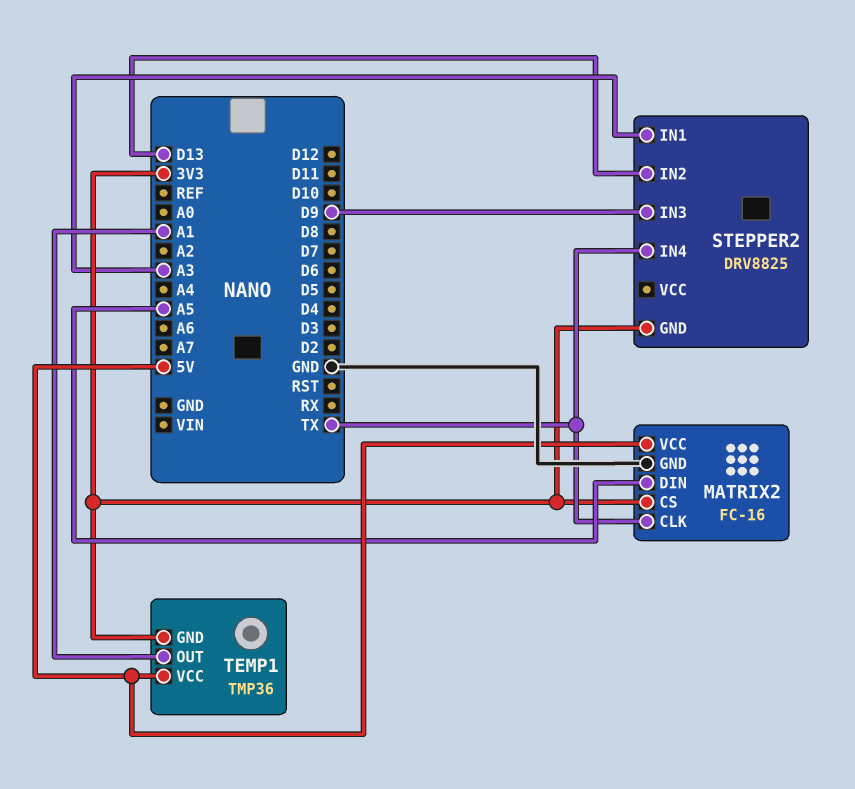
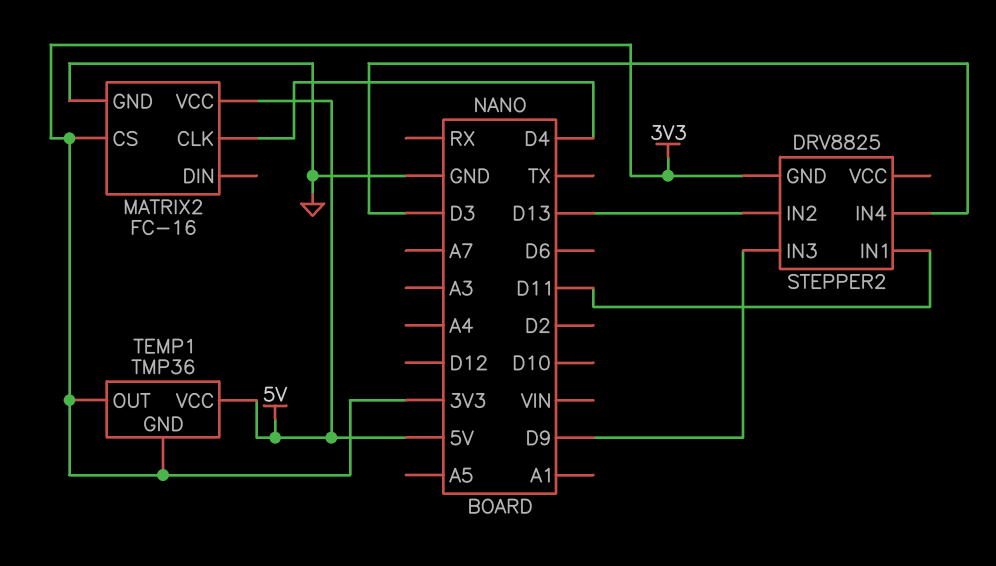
MATRIX2 pin CLK: TX -> D4
MATRIX2 pin DIN: A5 -> none
STEPPER2 pin IN1: A3 -> D11
STEPPER2 pin IN4: TX -> D3
TEMP1 pin OUT: A1 -> 3V3

